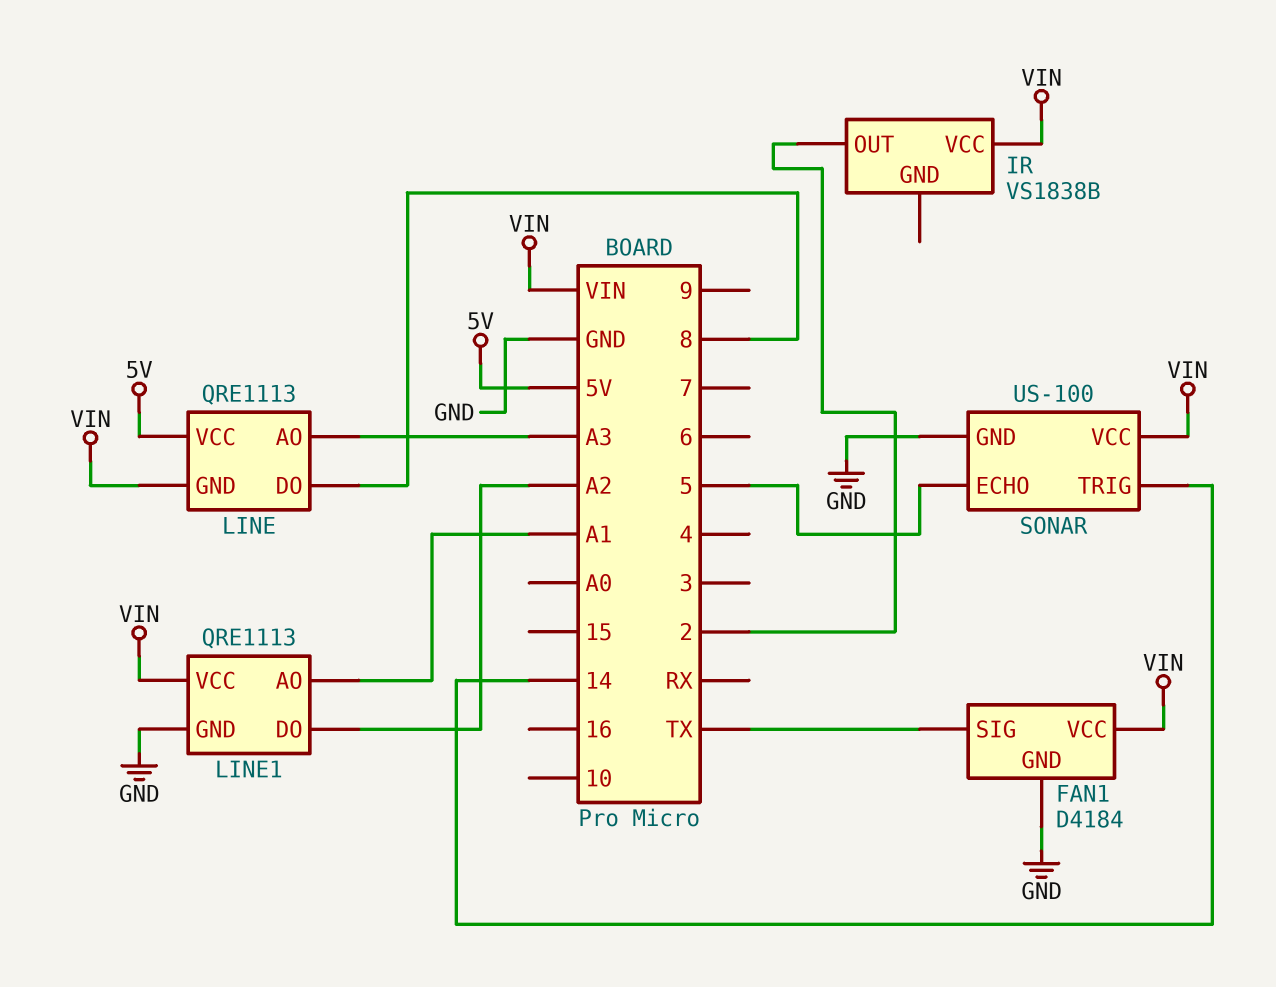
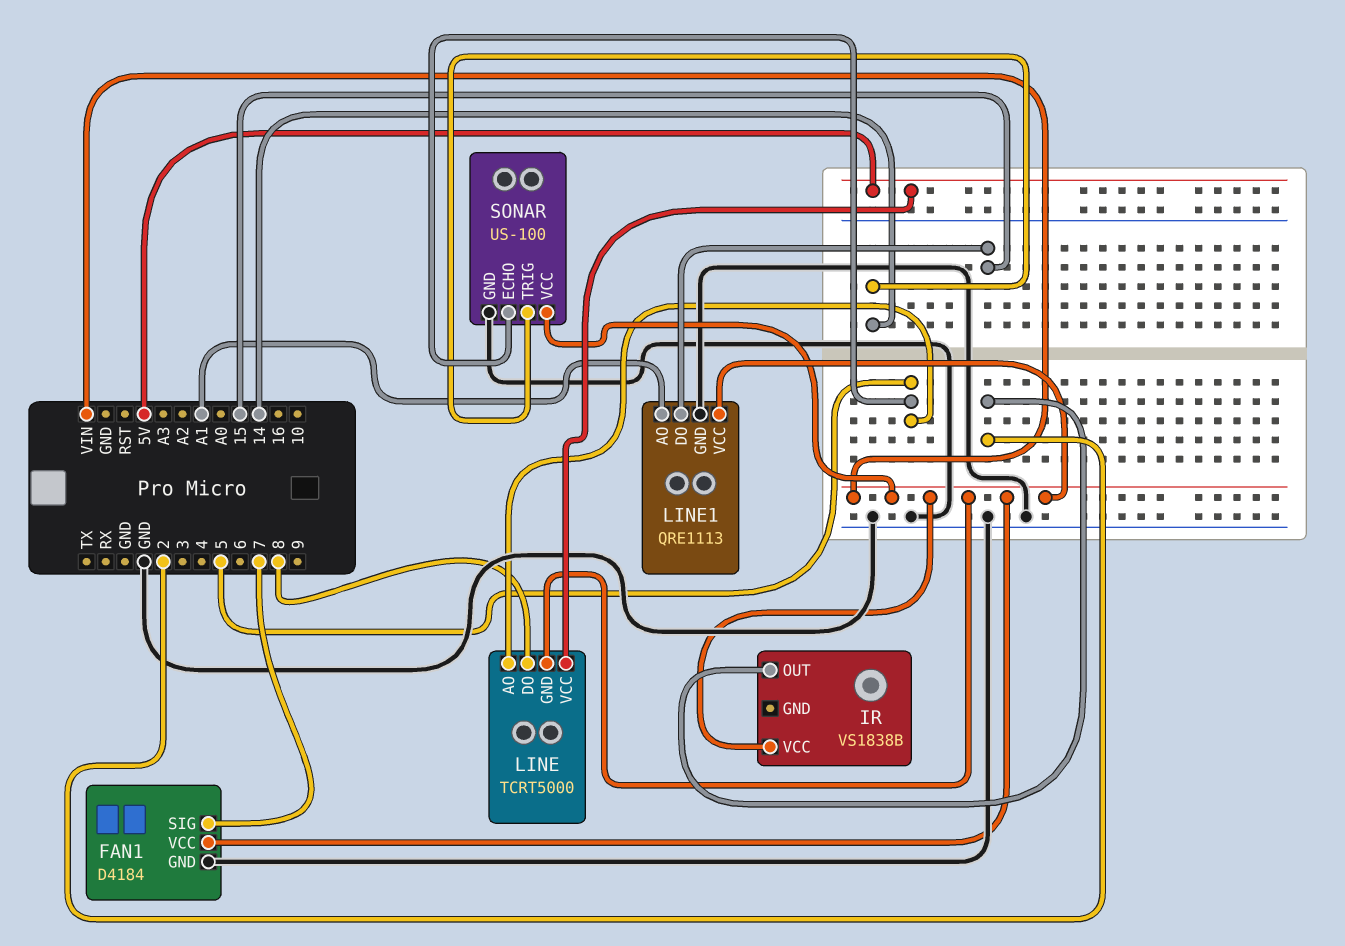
FAN1 pin SIG: TX -> 7
LINE: QRE1113 -> TCRT5000
LINE pin AO: A3 -> 5
LINE1 pin DO: A2 -> 15

